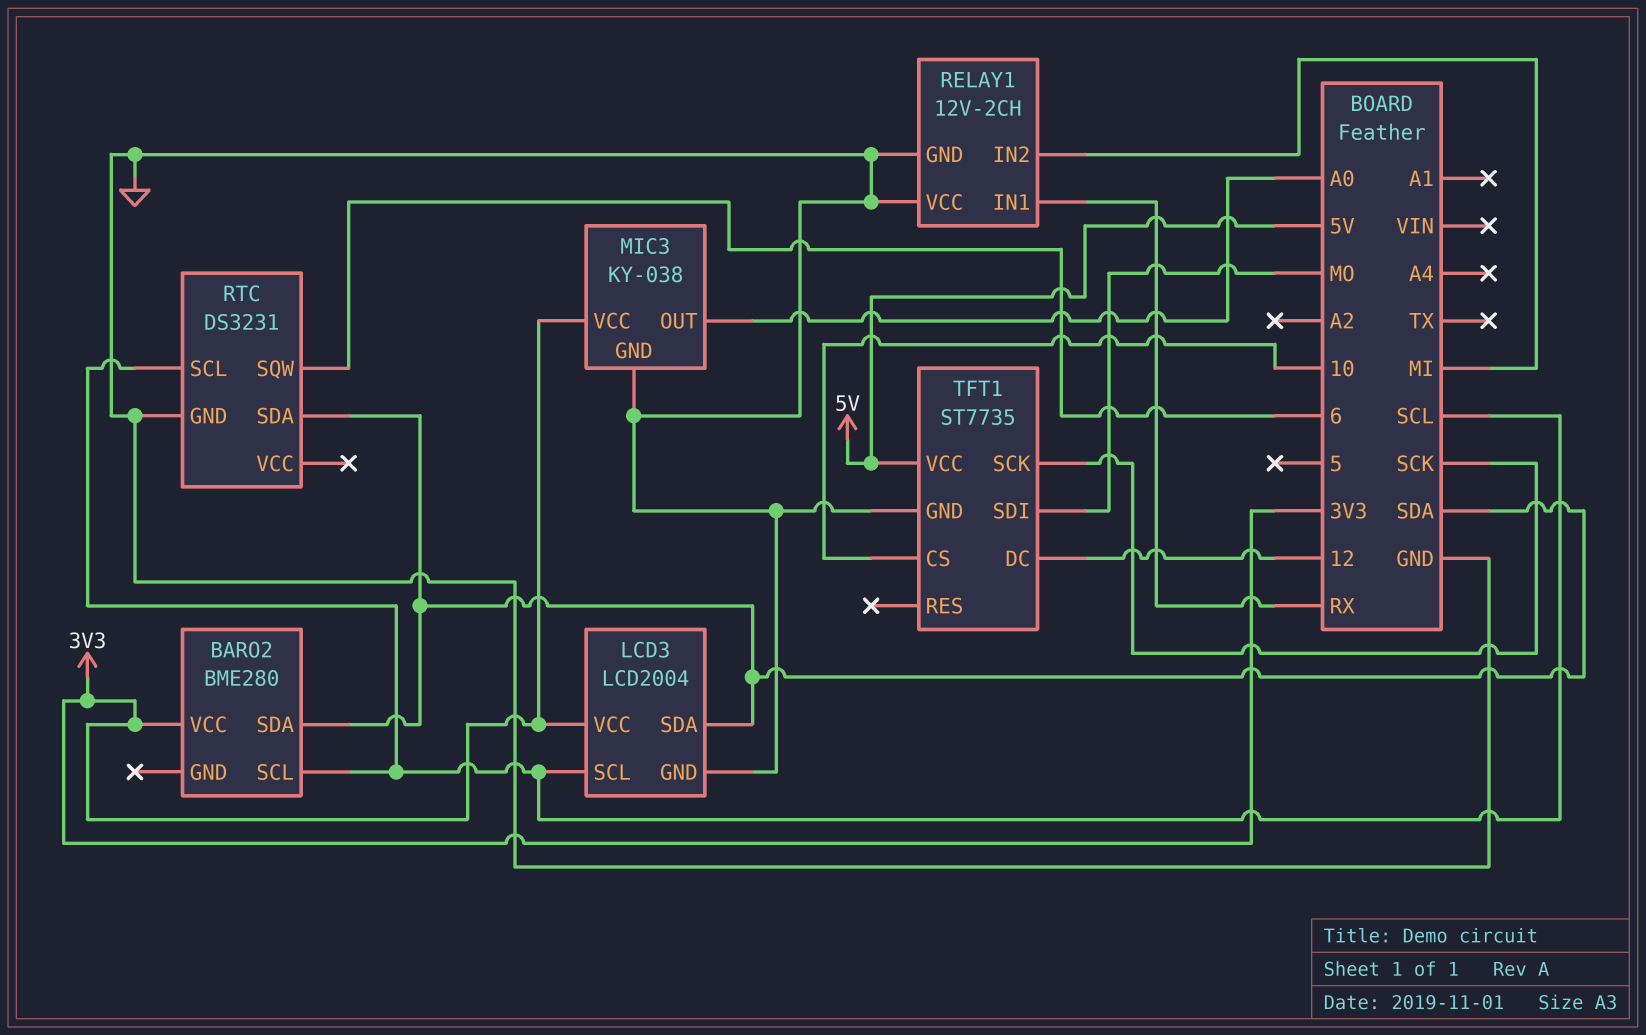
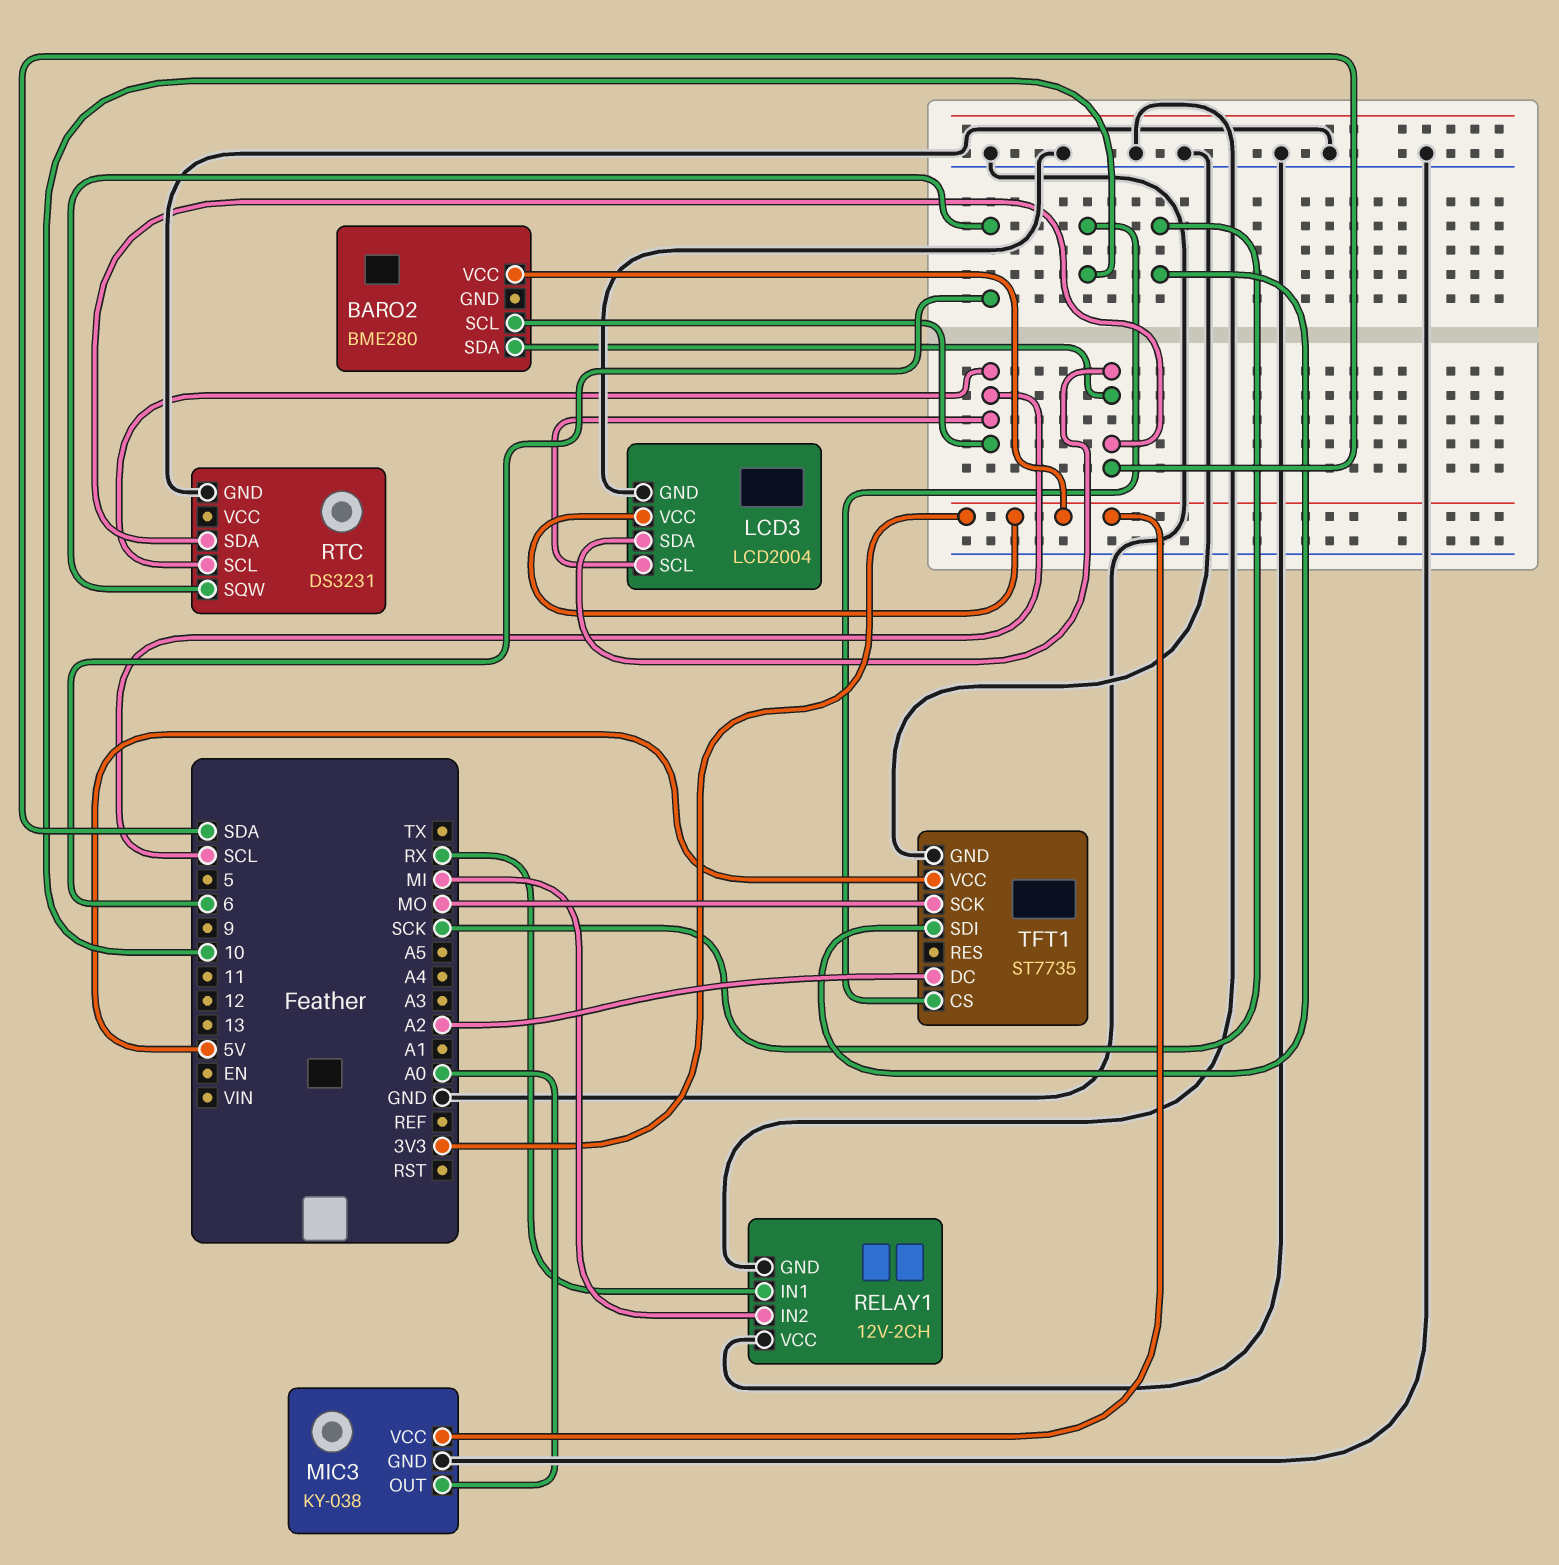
TFT1 pin DC: 12 -> A2
TFT1 pin SCK: SCK -> MO
TFT1 pin SDI: MO -> SCK

